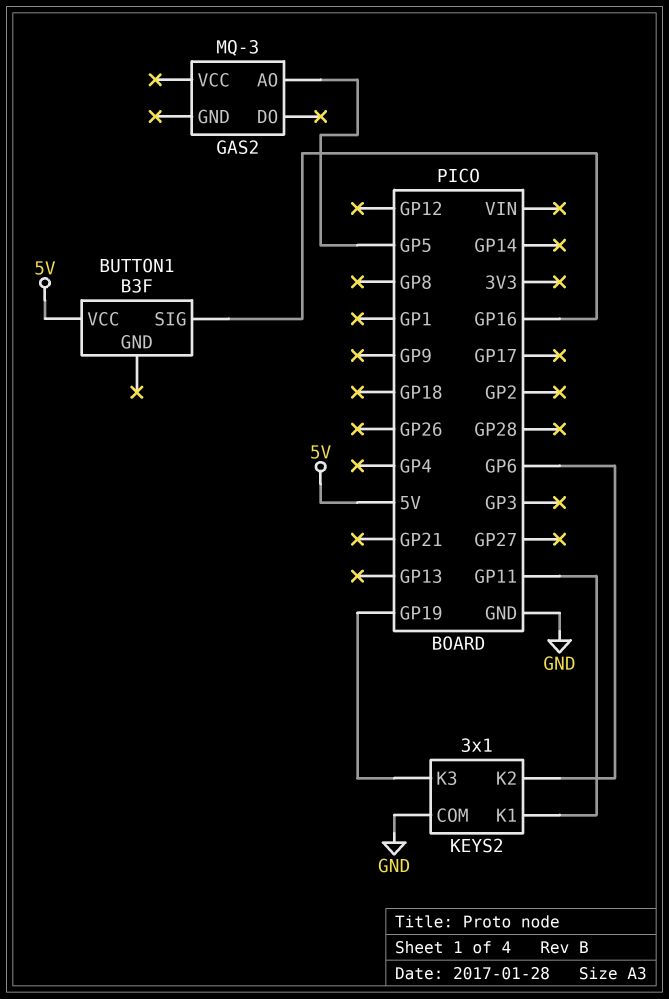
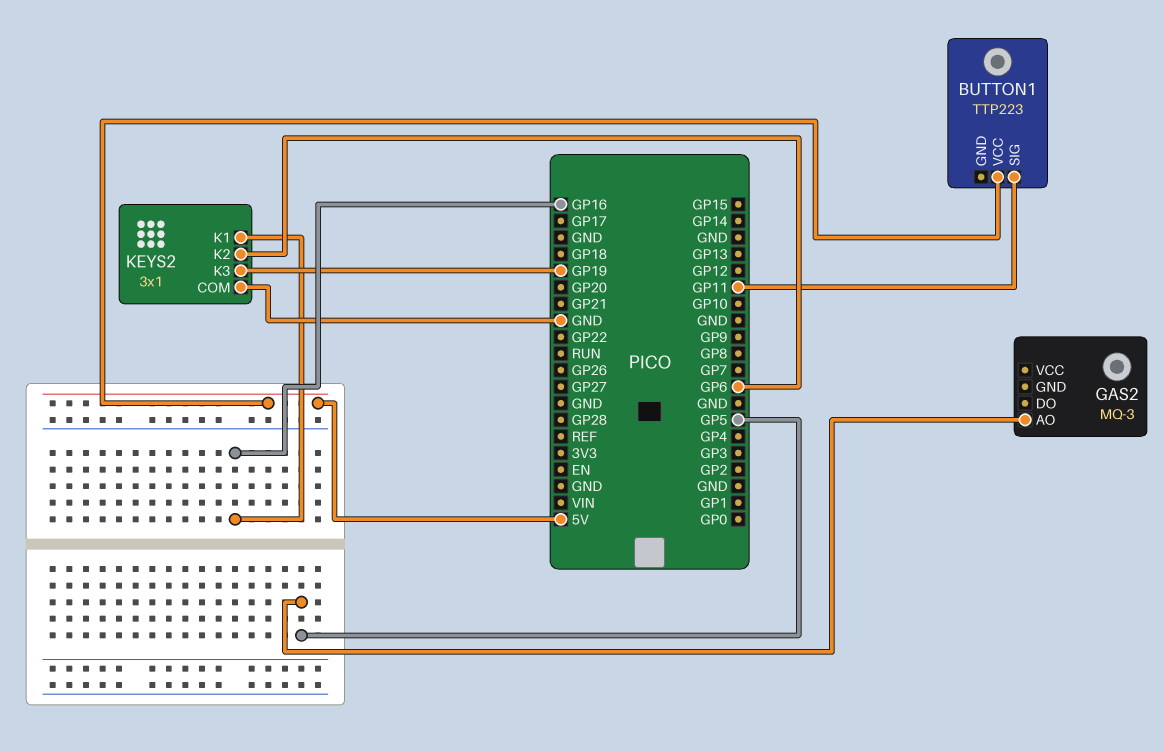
BUTTON1: B3F -> TTP223
BUTTON1 pin SIG: GP16 -> GP11
KEYS2 pin K1: GP11 -> GP16

